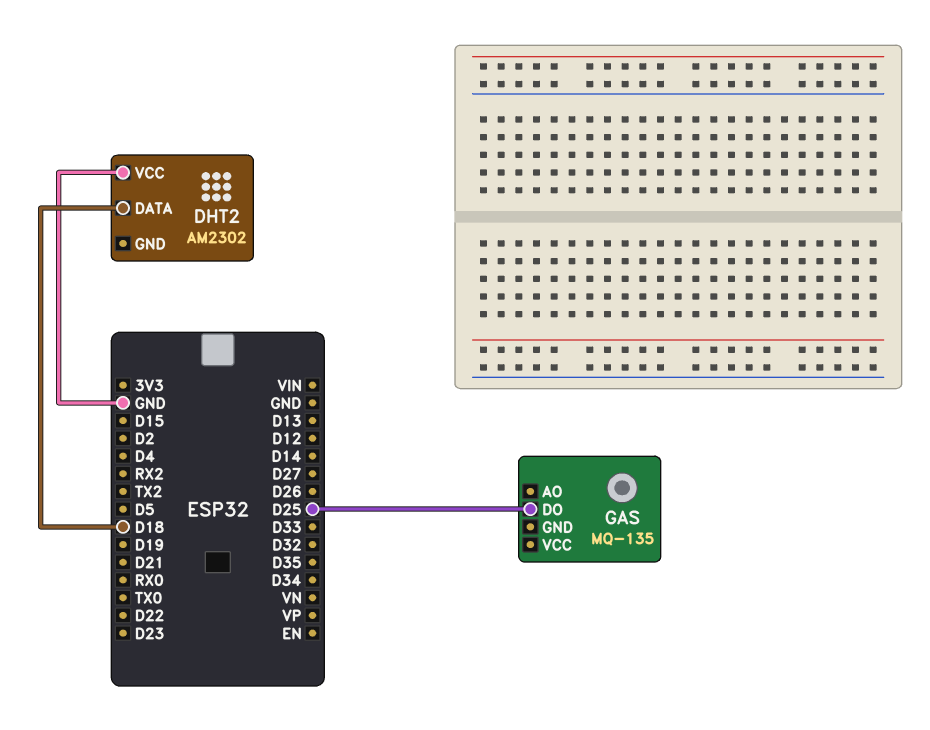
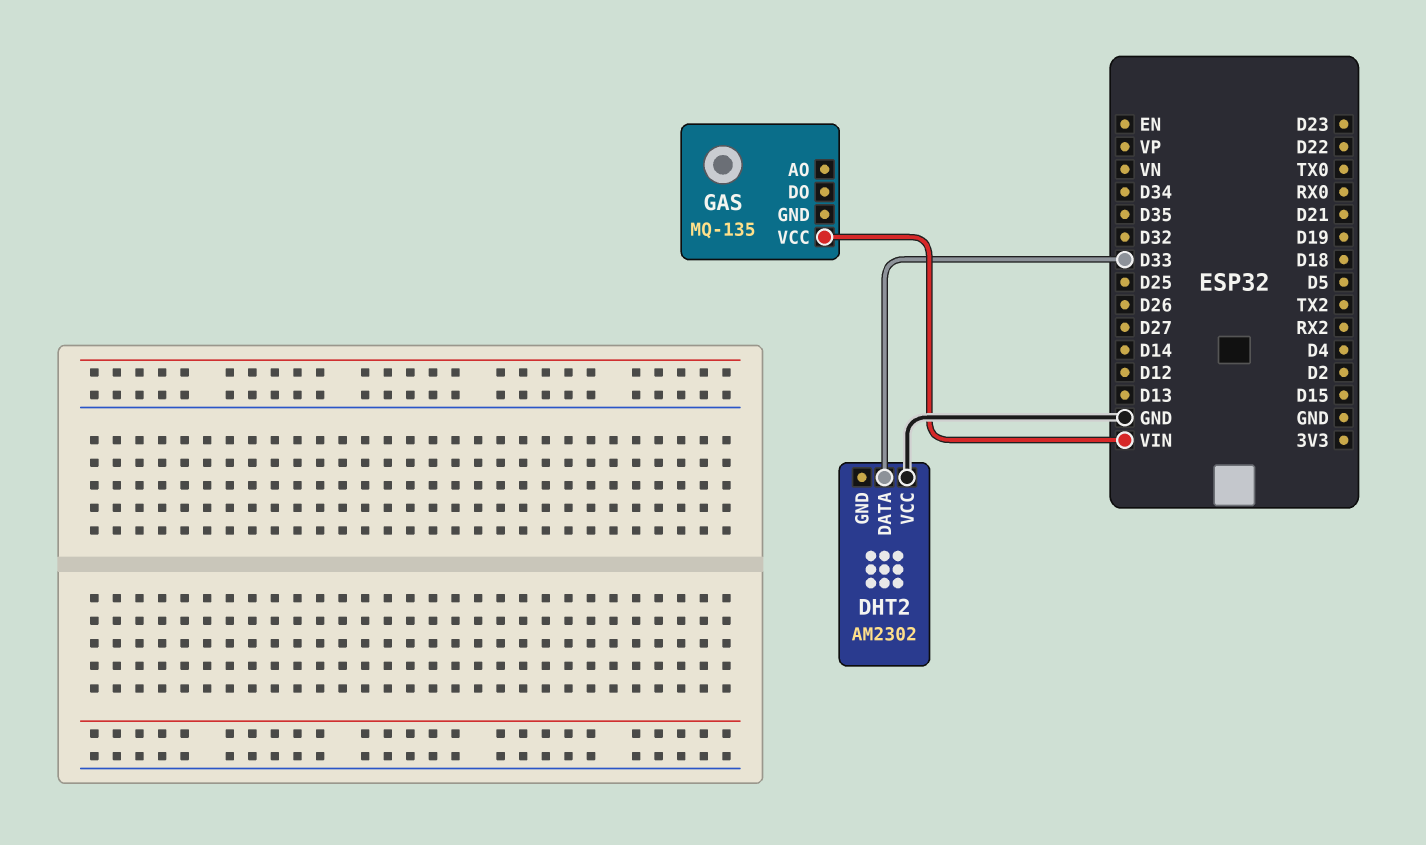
DHT2 pin DATA: D18 -> D33
GAS pin DO: D25 -> none
GAS pin VCC: none -> VIN

